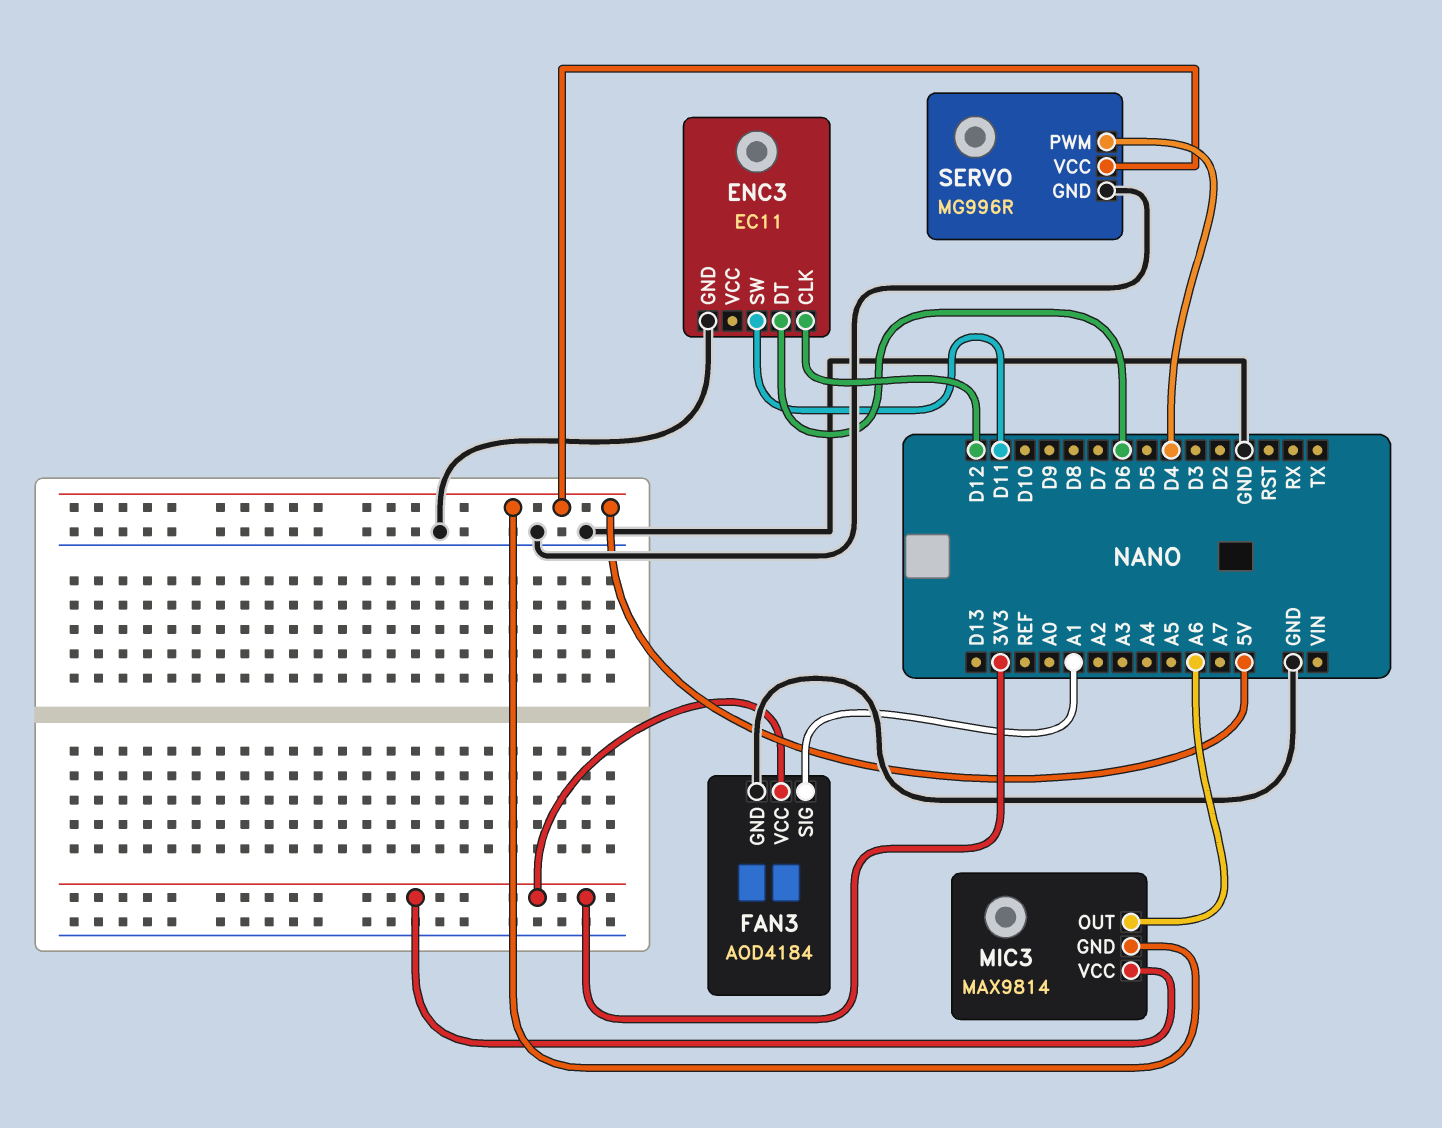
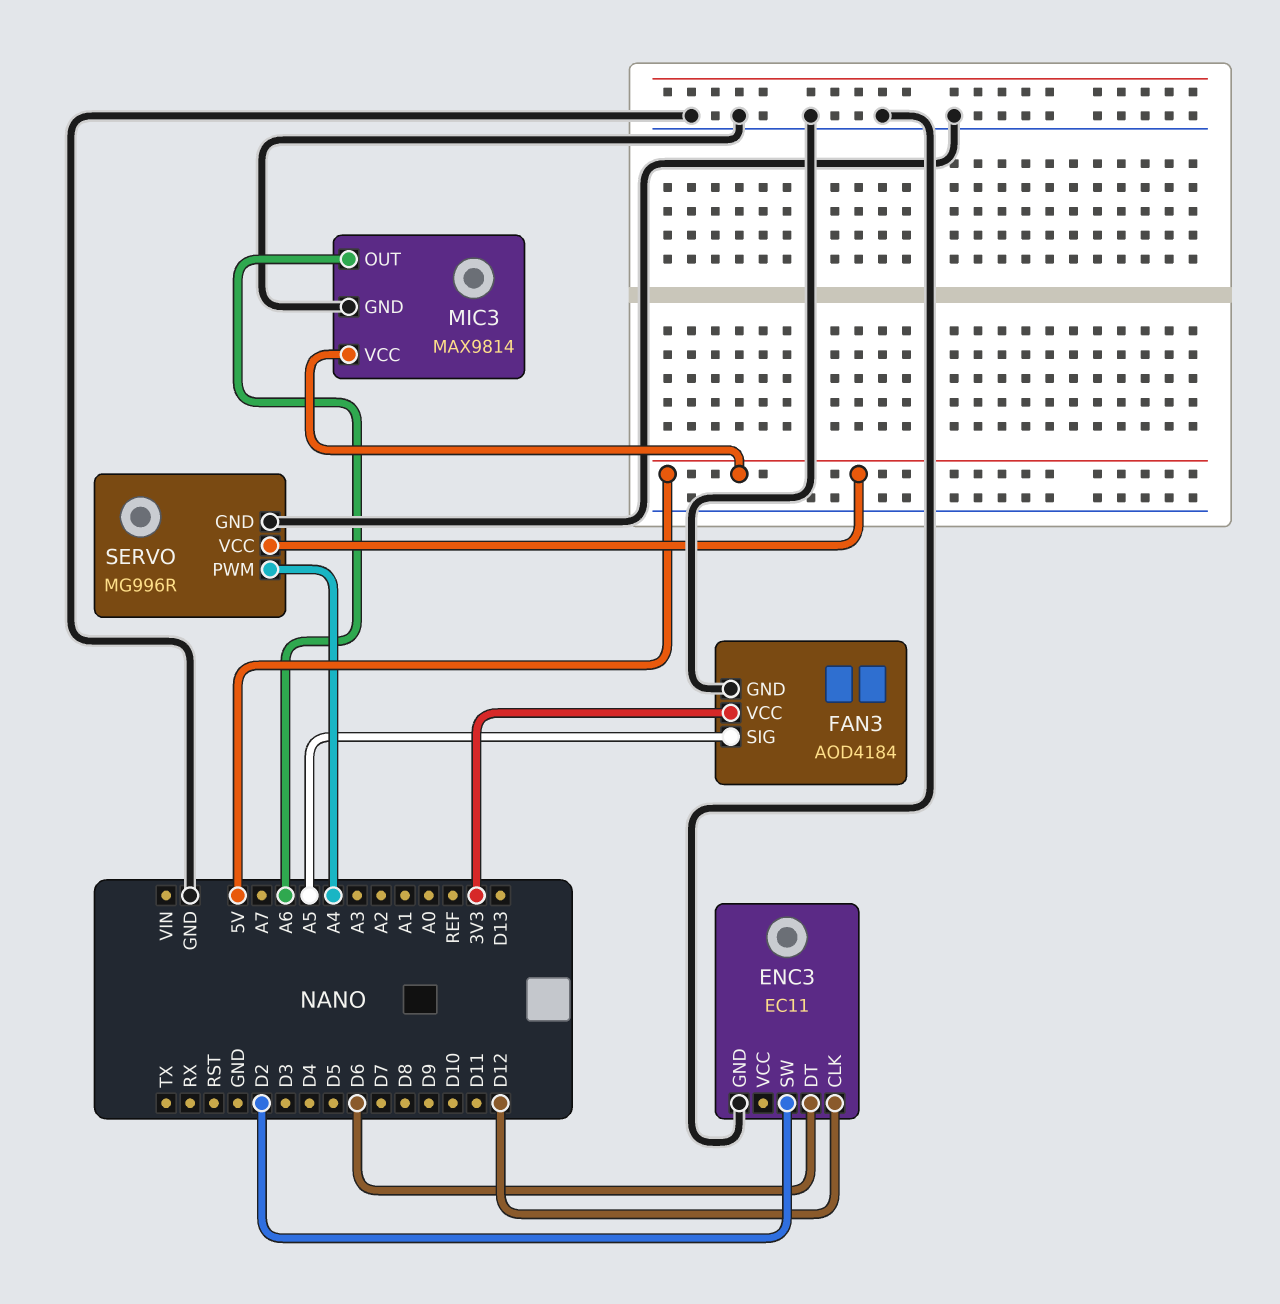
ENC3 pin SW: D11 -> D2
FAN3 pin SIG: A1 -> A5
MIC3 pin GND: 5V -> GND
MIC3 pin VCC: 3V3 -> 5V
SERVO pin PWM: D4 -> A4

